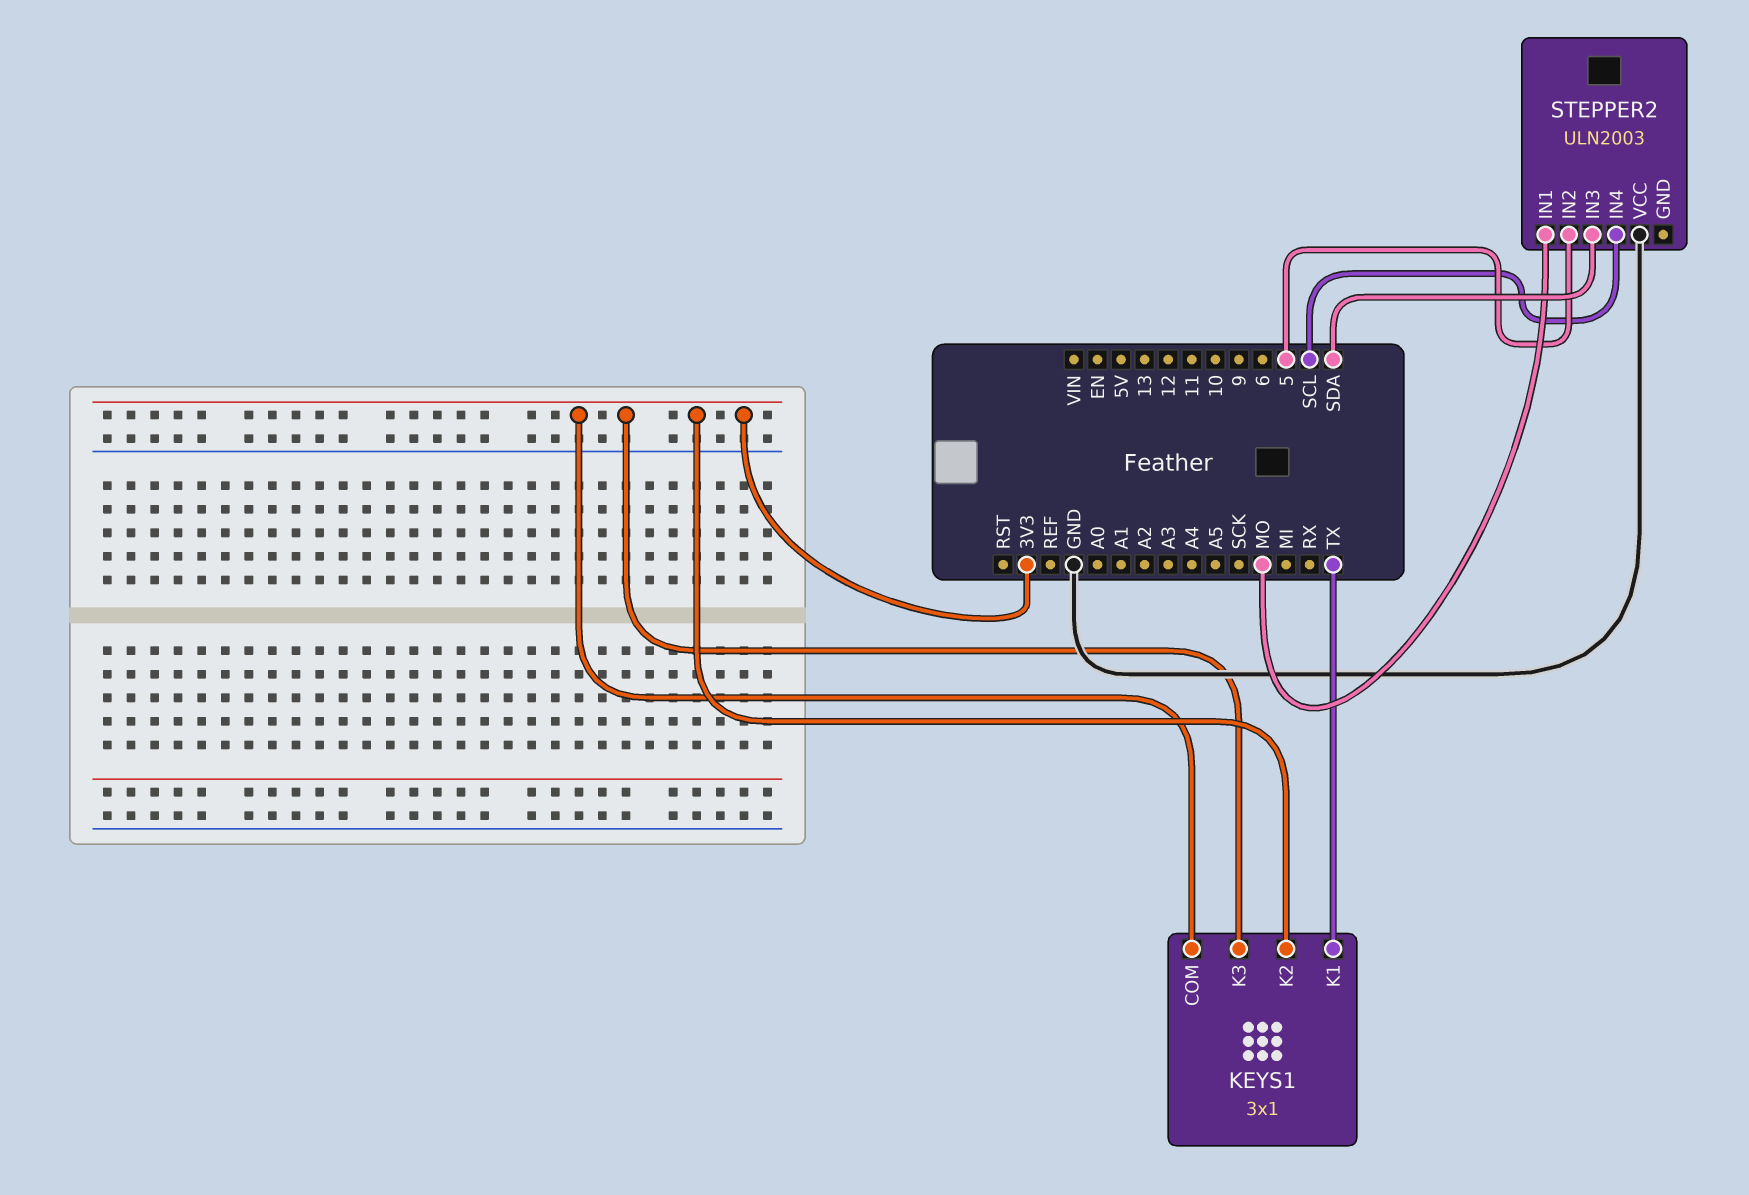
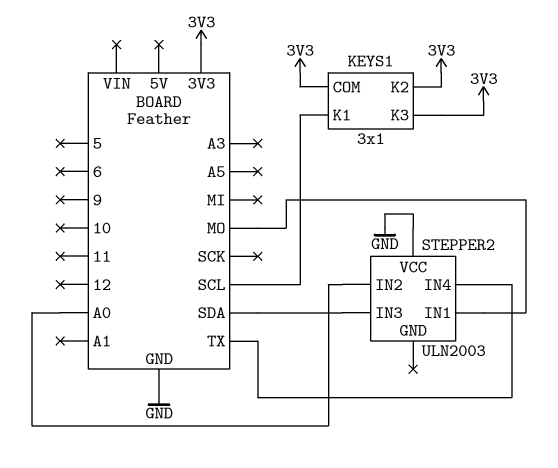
KEYS1 pin K1: TX -> SCL
STEPPER2 pin IN2: 5 -> A0
STEPPER2 pin IN4: SCL -> TX

